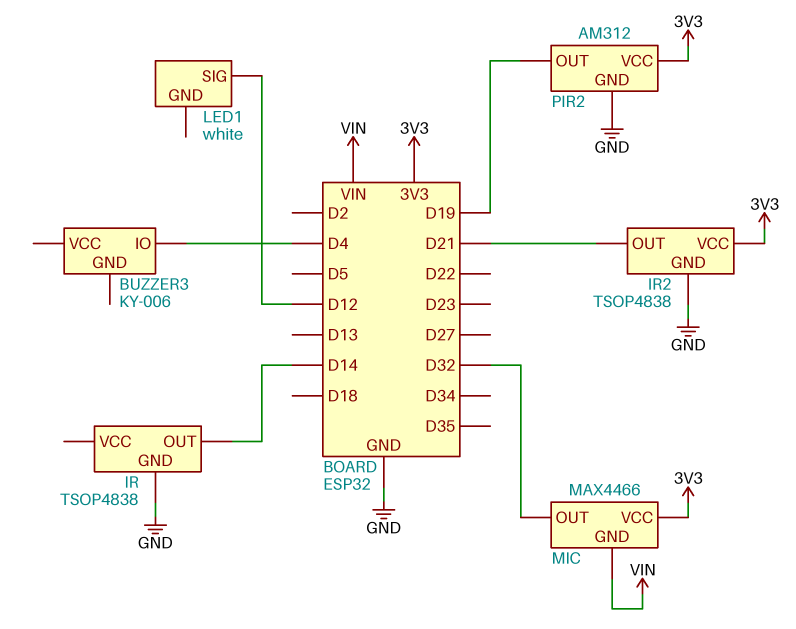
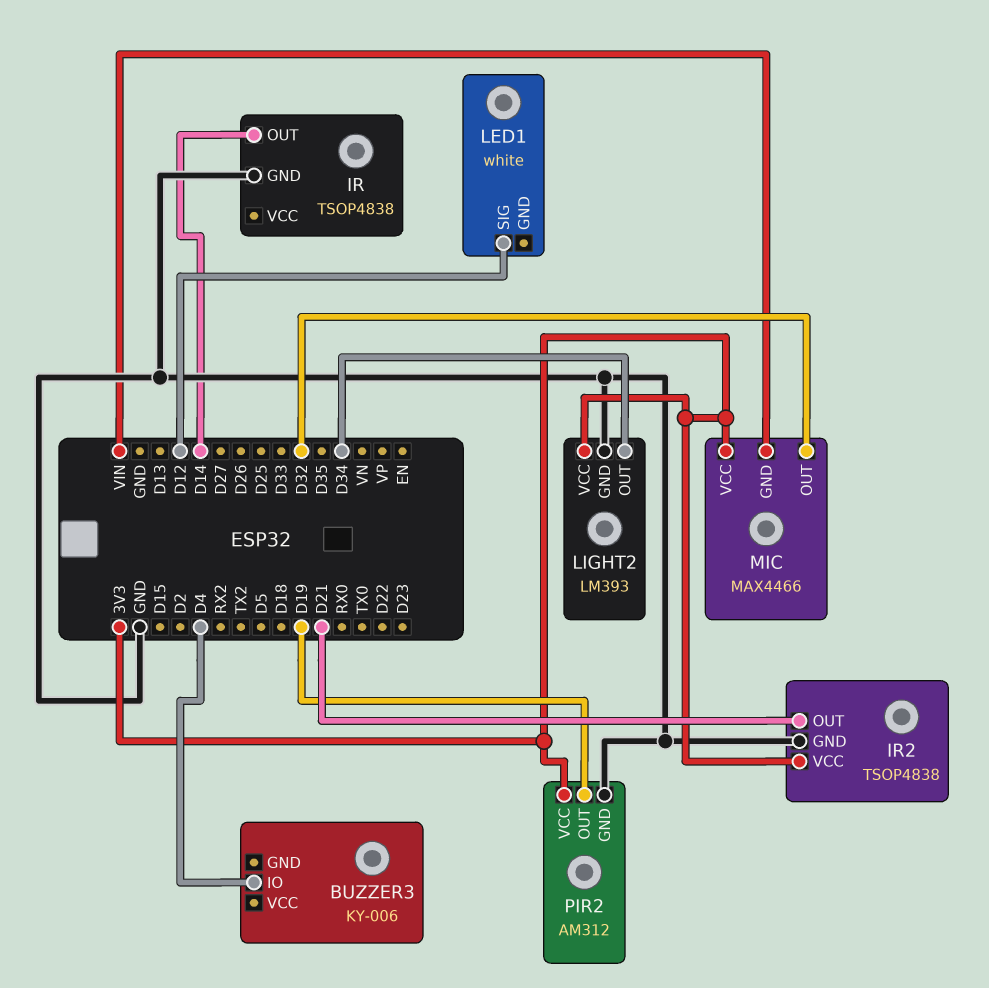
LIGHT2: none -> LM393
LIGHT2 pin GND: none -> GND
LIGHT2 pin OUT: none -> D34
LIGHT2 pin VCC: none -> 3V3

